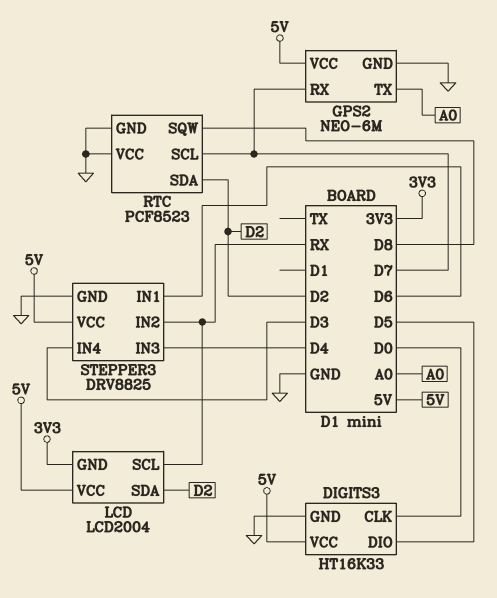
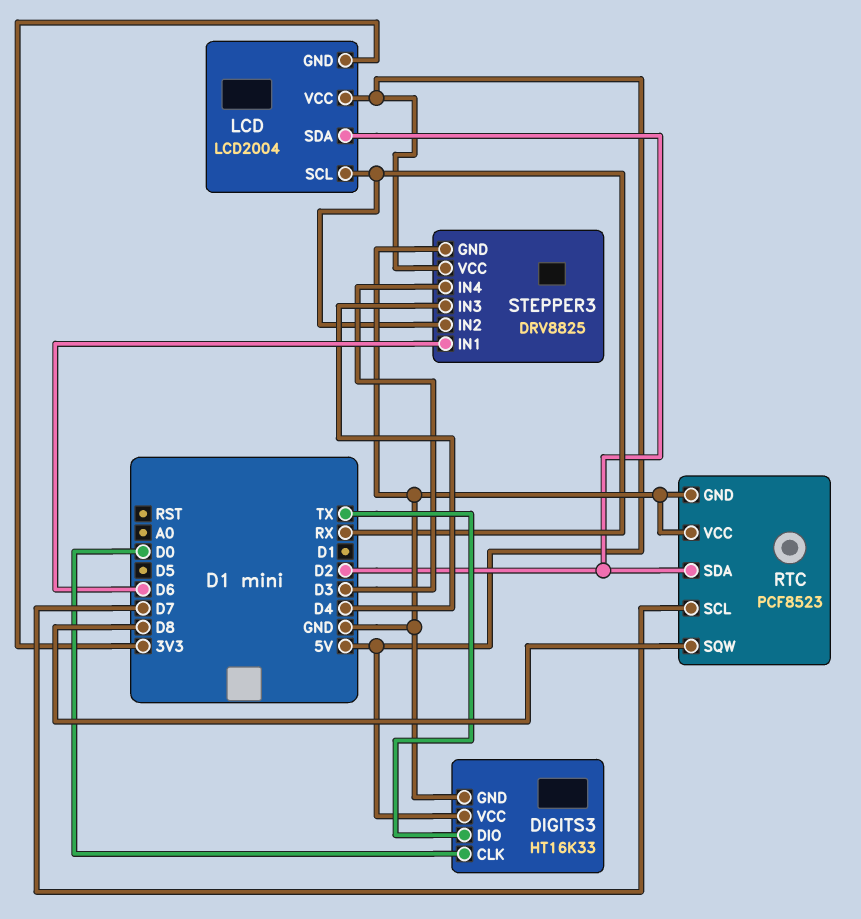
DIGITS3 pin DIO: D5 -> TX
GPS2: NEO-6M -> none
GPS2 pin GND: GND -> none
GPS2 pin RX: D7 -> none
GPS2 pin TX: A0 -> none
GPS2 pin VCC: 5V -> none

